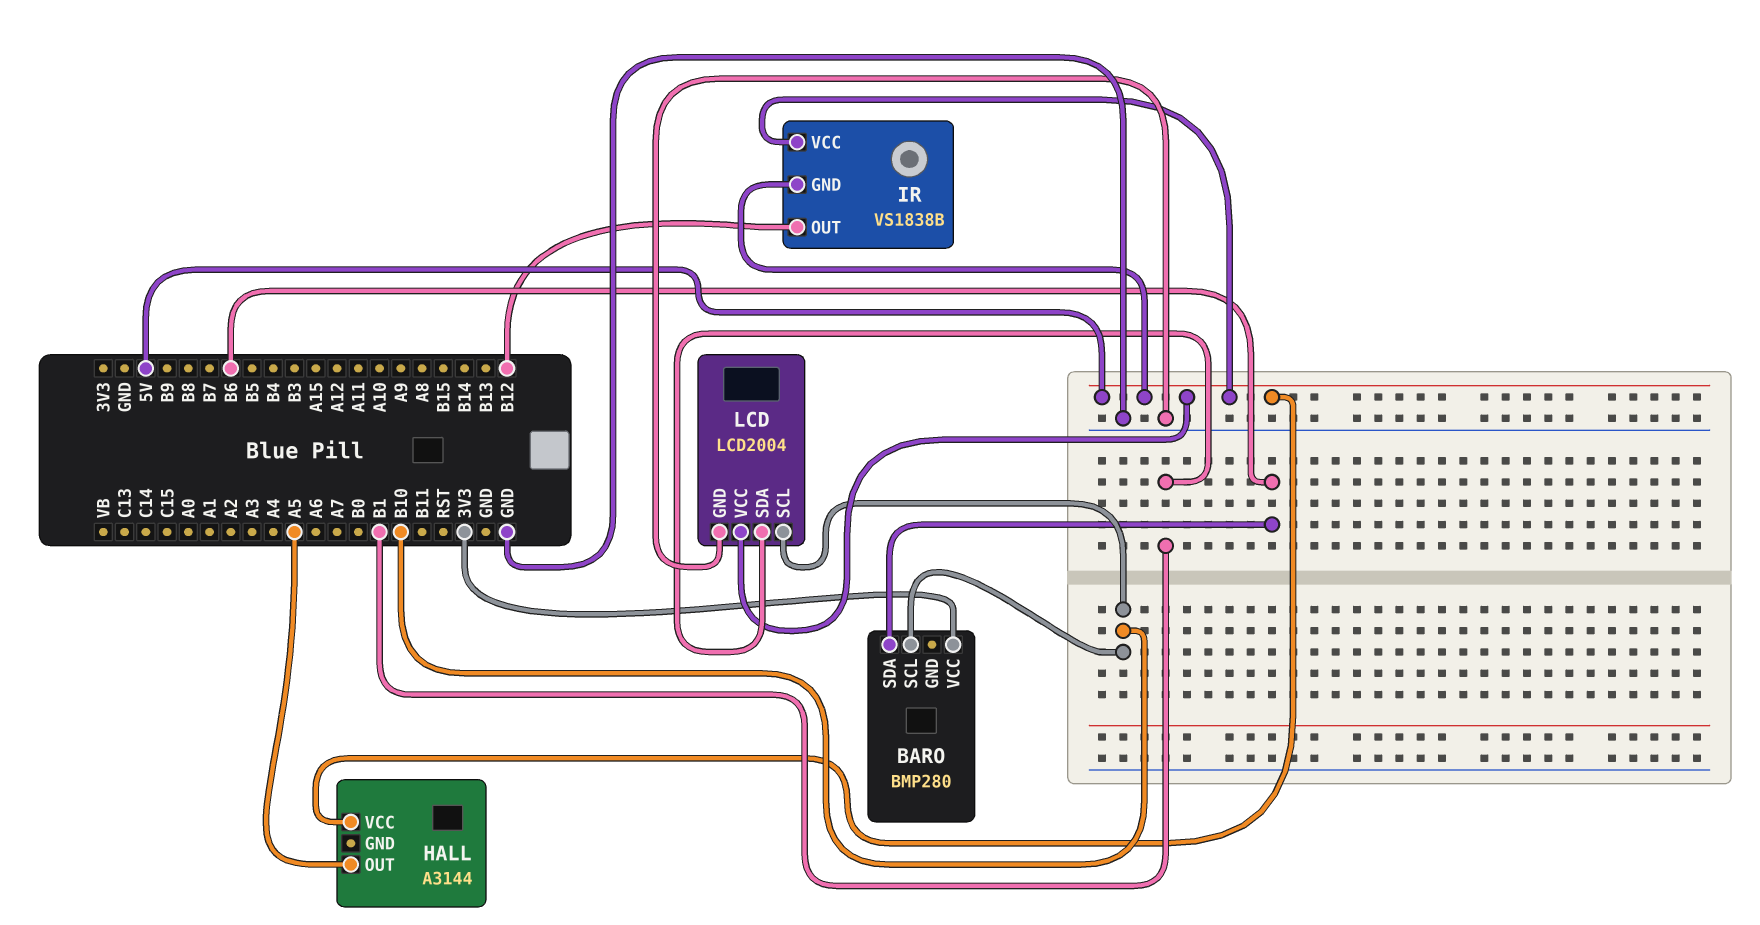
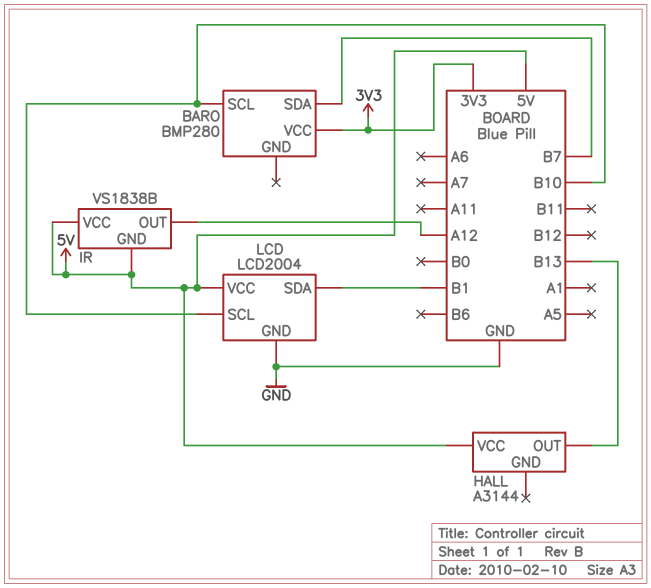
BARO pin SDA: B6 -> B7
HALL pin OUT: A5 -> B13
IR pin OUT: B12 -> A12

